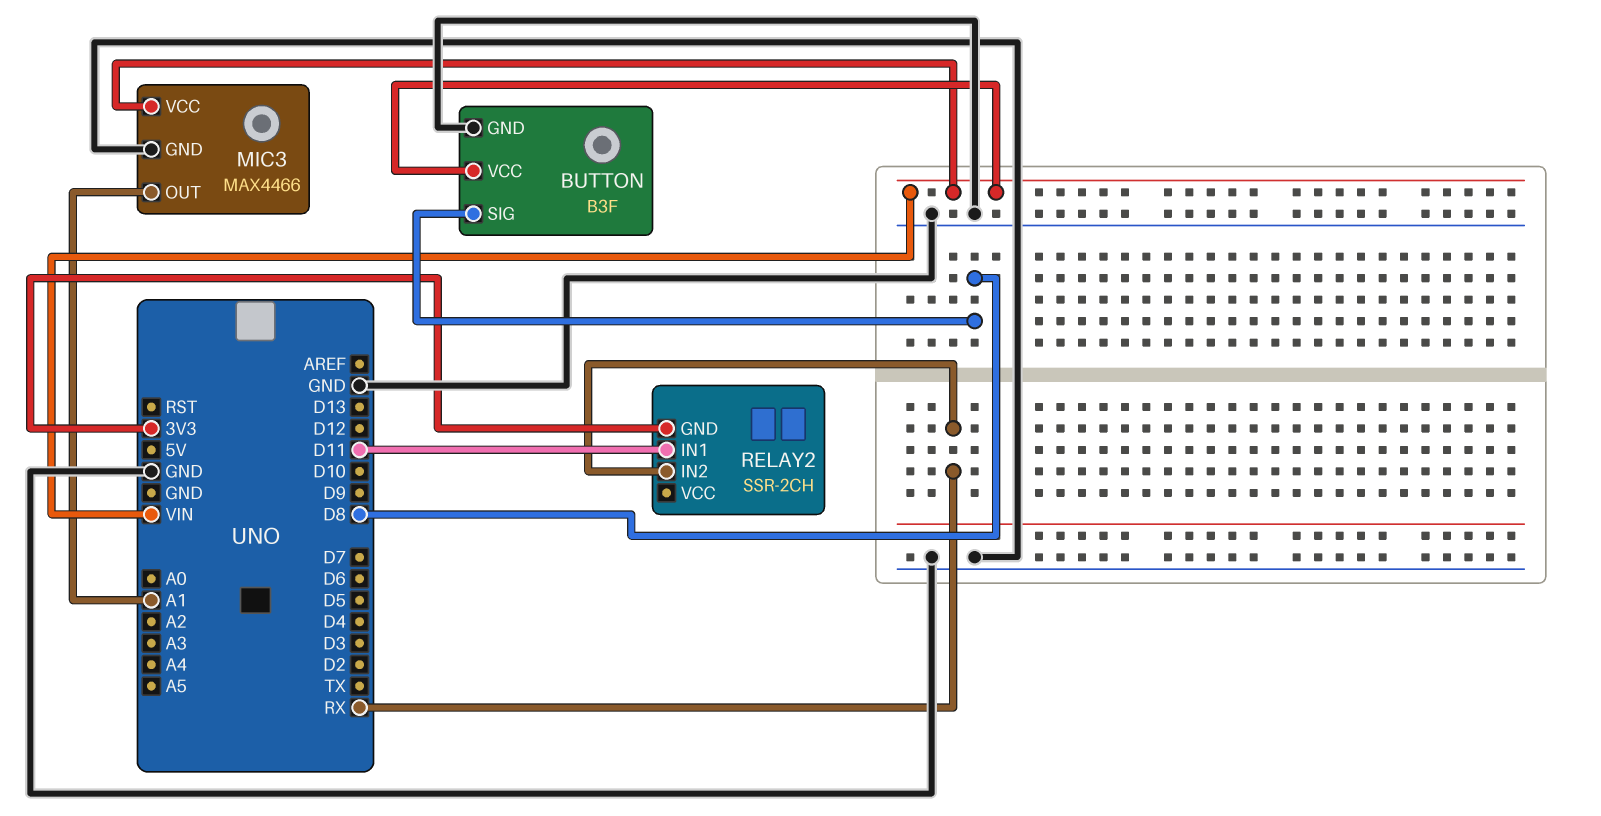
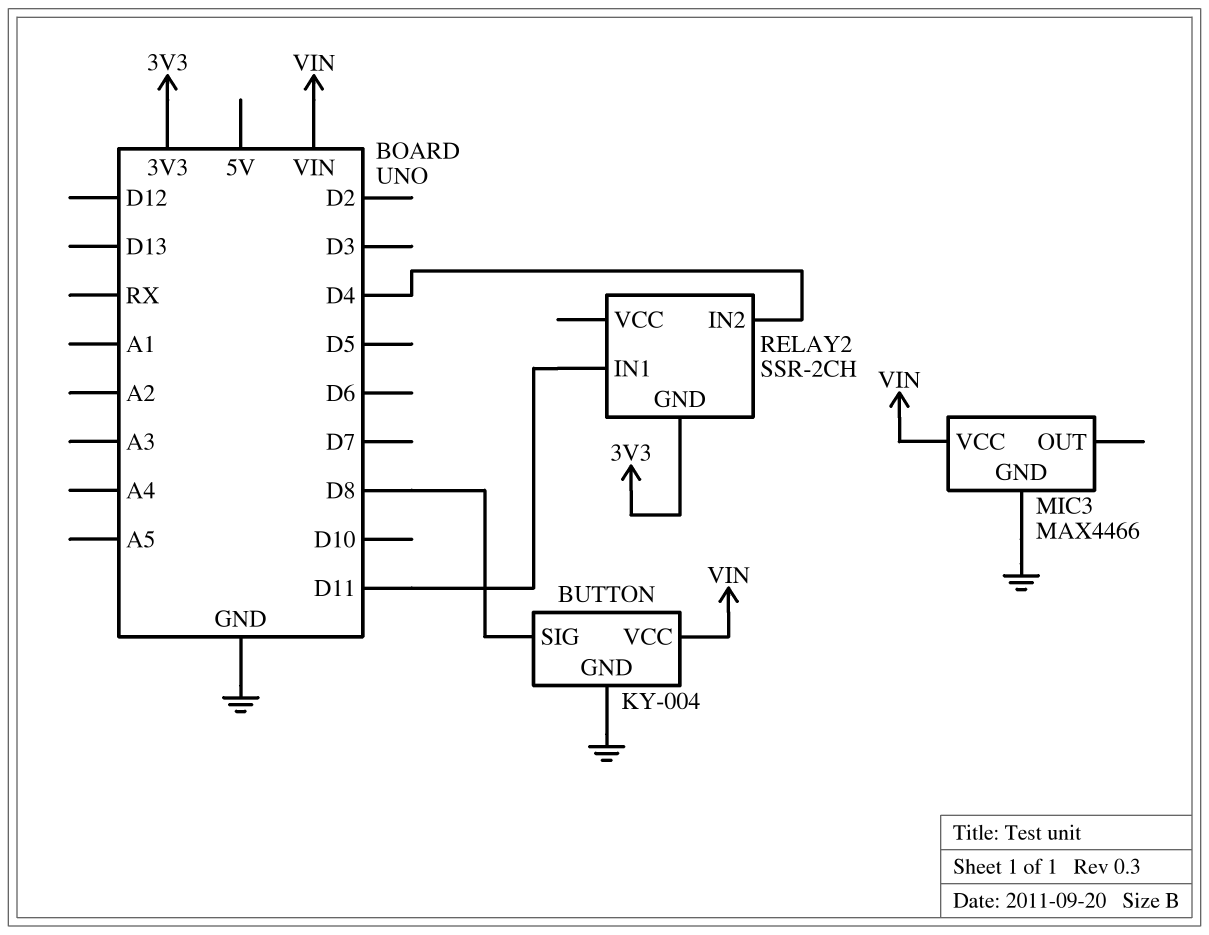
BUTTON: B3F -> KY-004
MIC3 pin OUT: A1 -> none
RELAY2 pin IN2: RX -> D4

